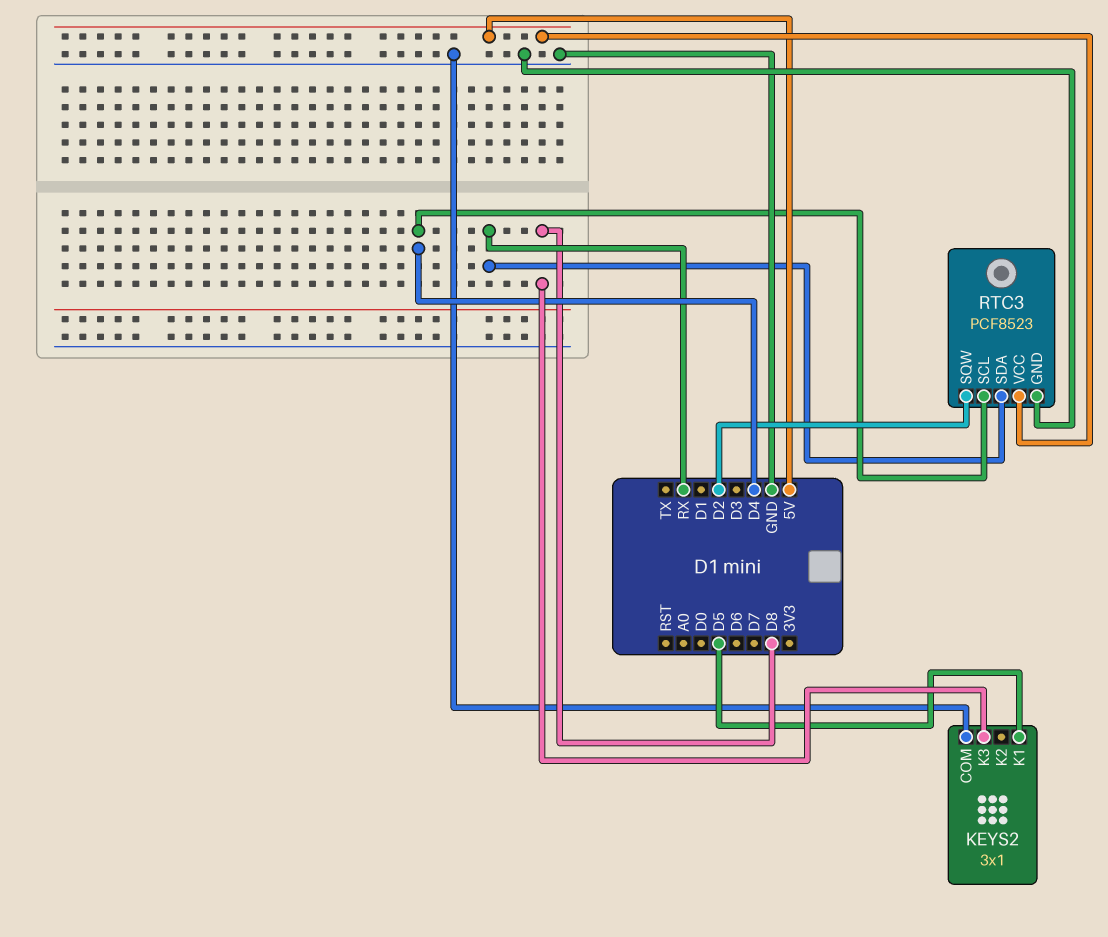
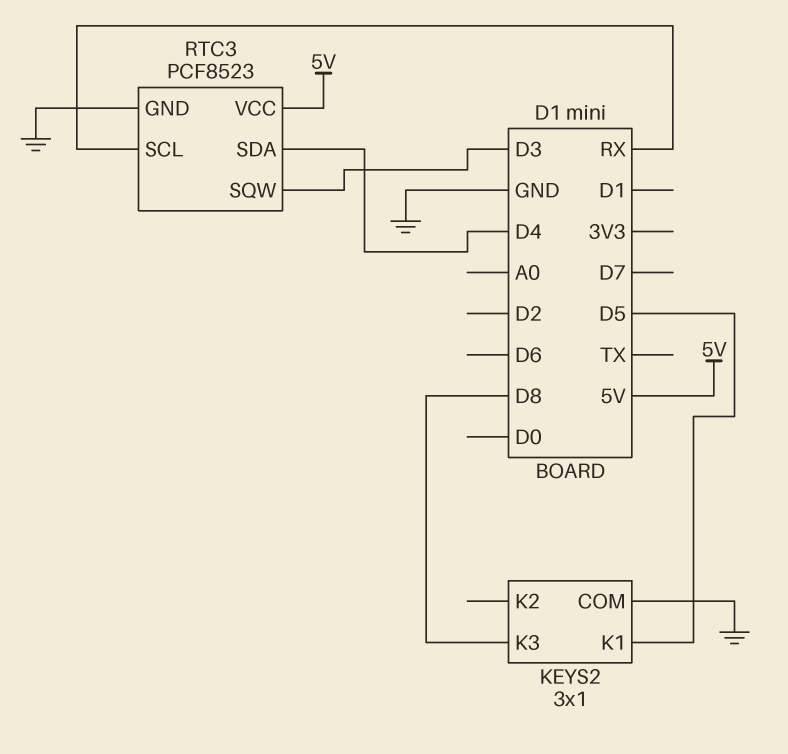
RTC3 pin SCL: D4 -> RX
RTC3 pin SDA: RX -> D4
RTC3 pin SQW: D2 -> D3

